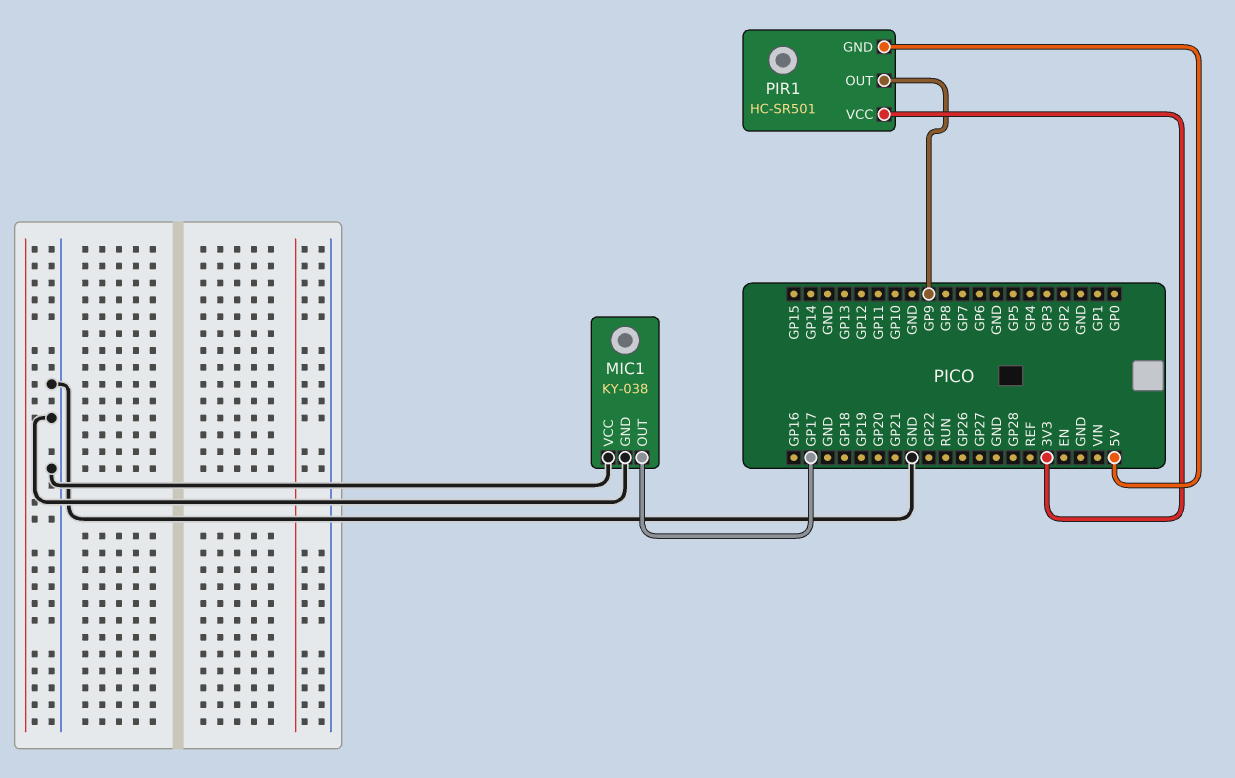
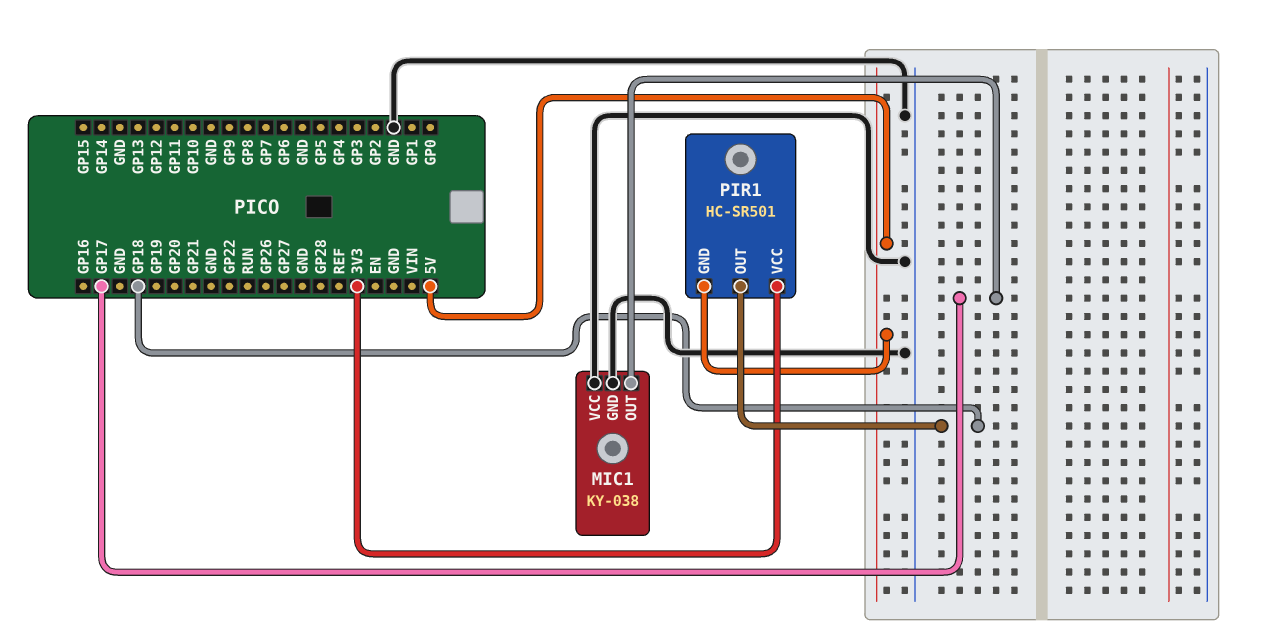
PIR1 pin OUT: GP9 -> GP18

